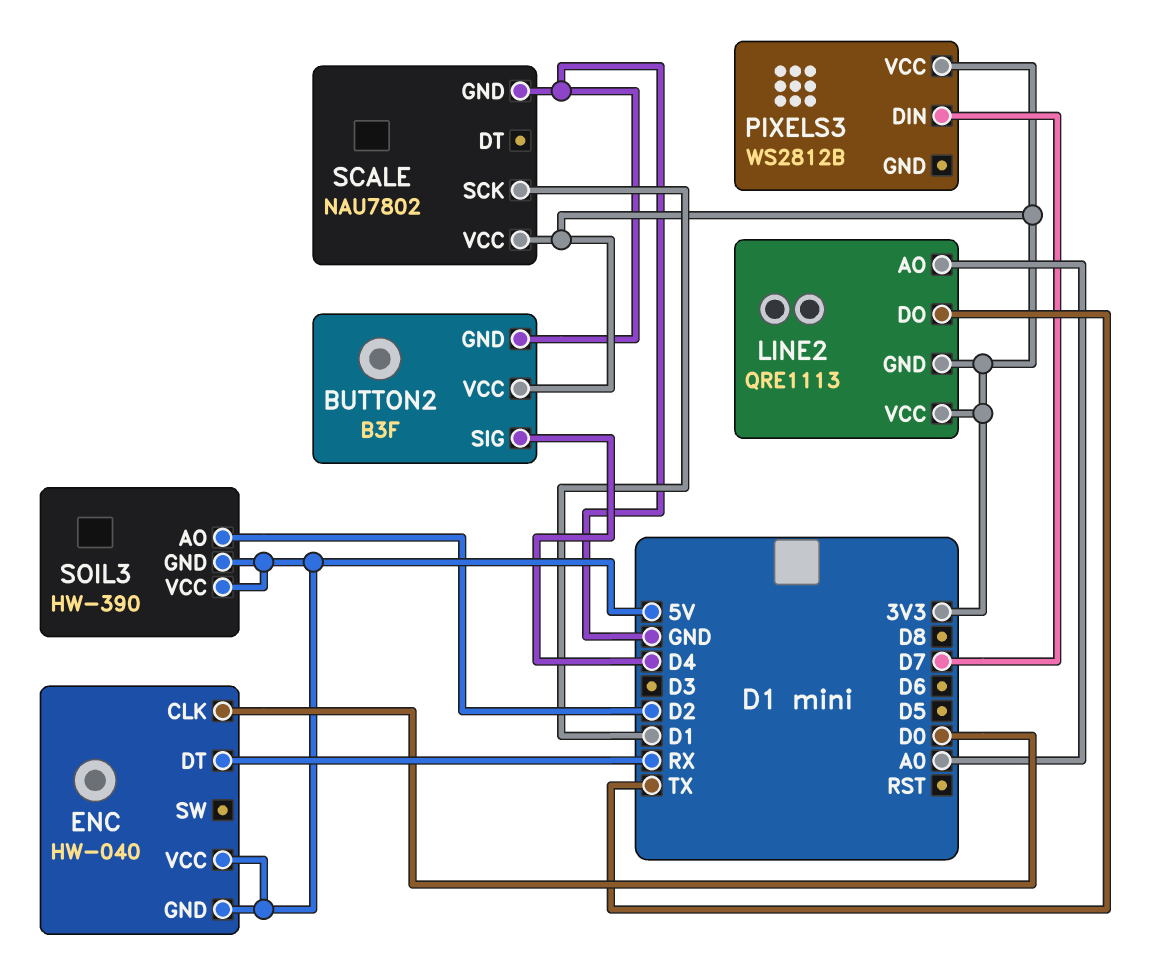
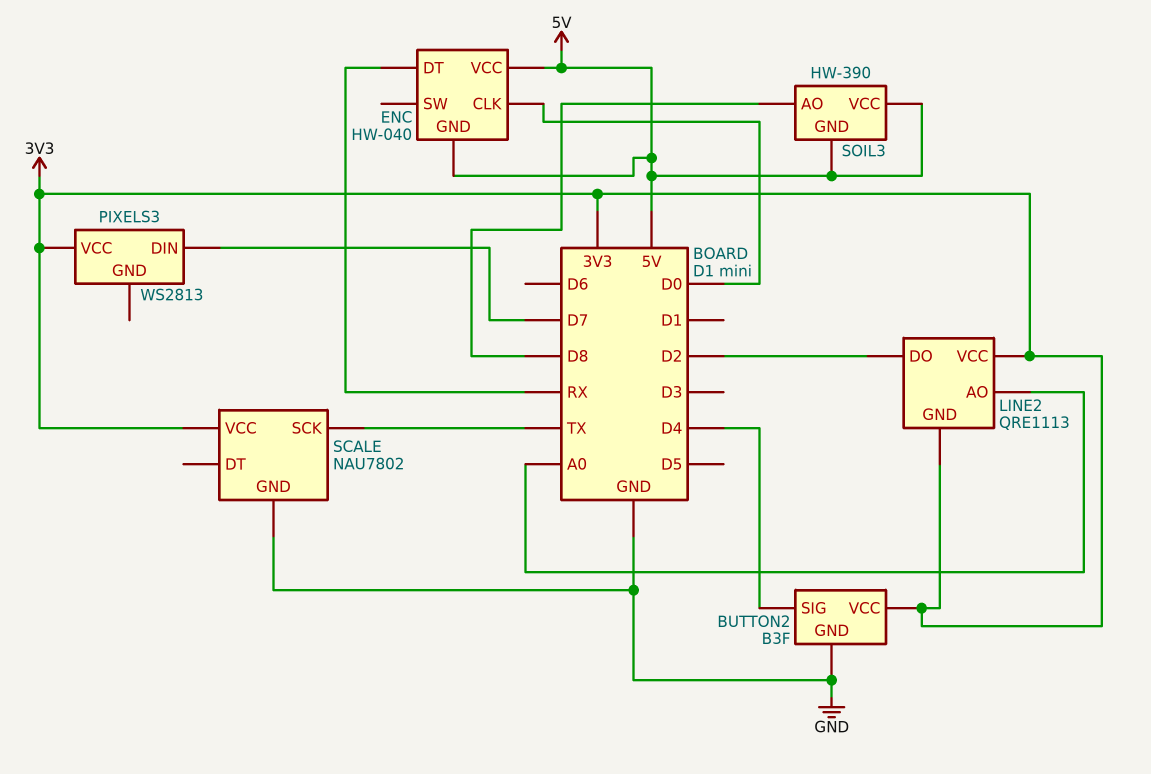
LINE2 pin DO: TX -> D2
PIXELS3: WS2812B -> WS2813
SCALE pin SCK: D1 -> TX
SOIL3 pin AO: D2 -> D8

